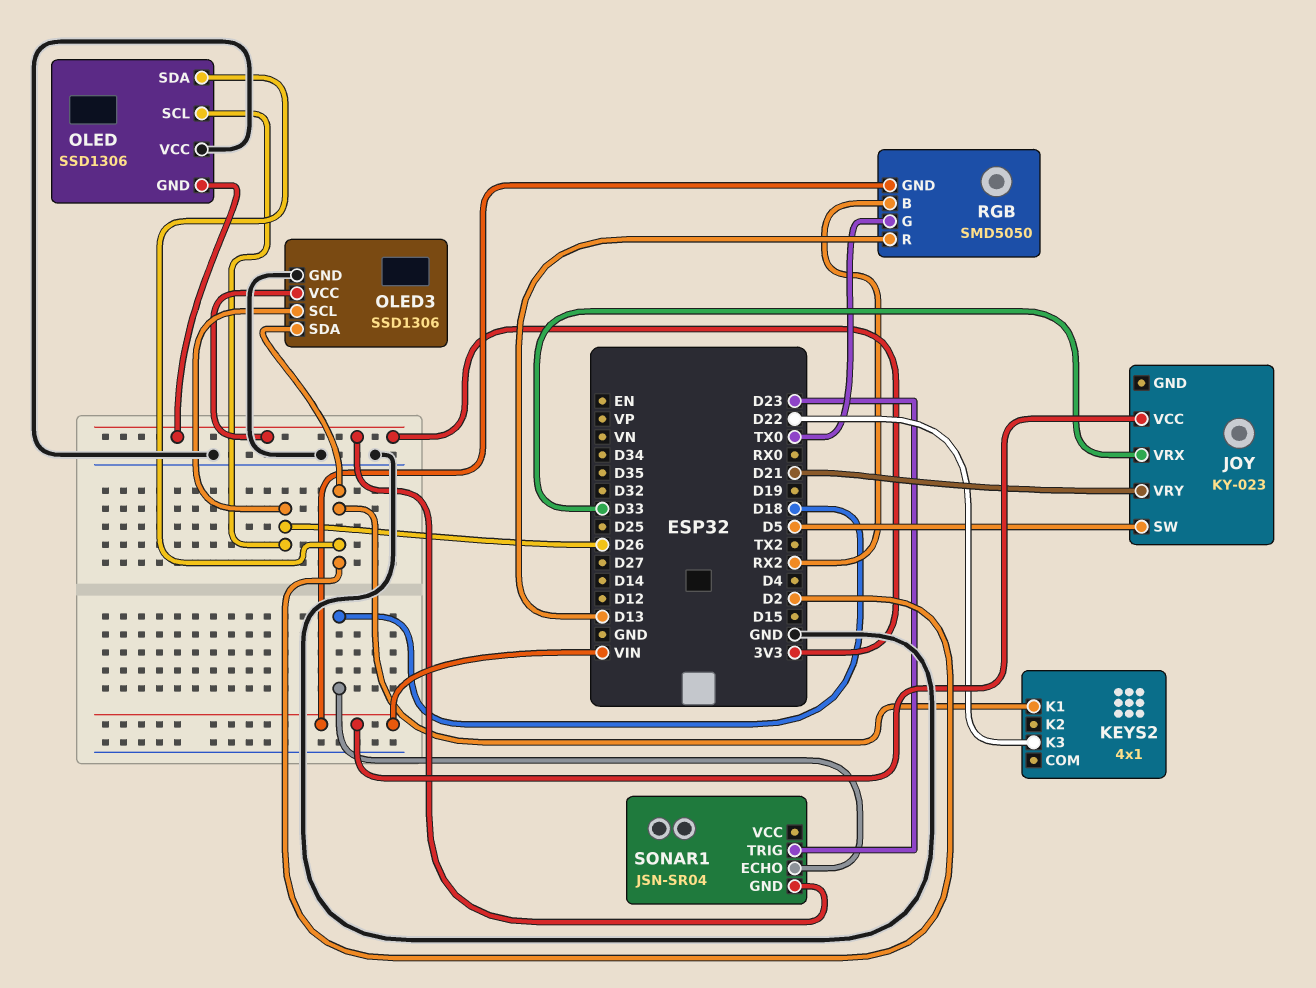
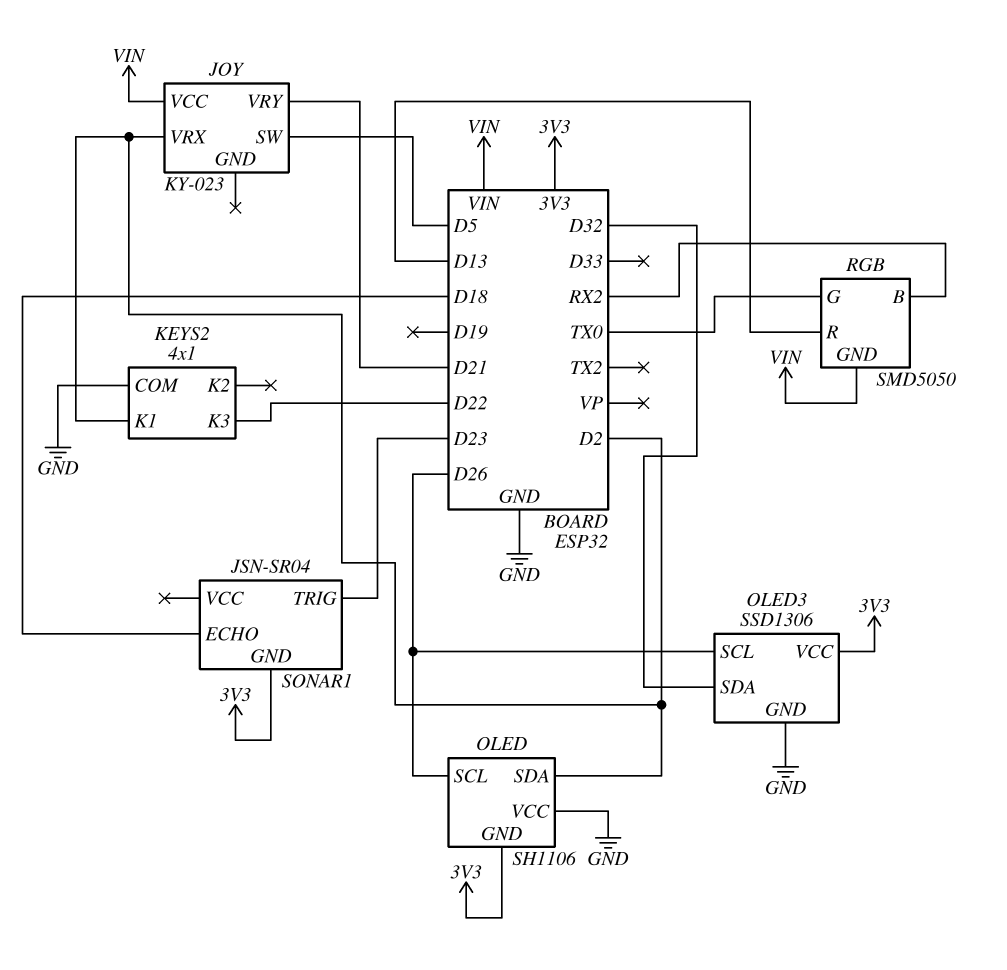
JOY pin VRX: D33 -> D2
KEYS2 pin COM: none -> GND
OLED: SSD1306 -> SH1106
OLED3 pin SDA: D2 -> D32

